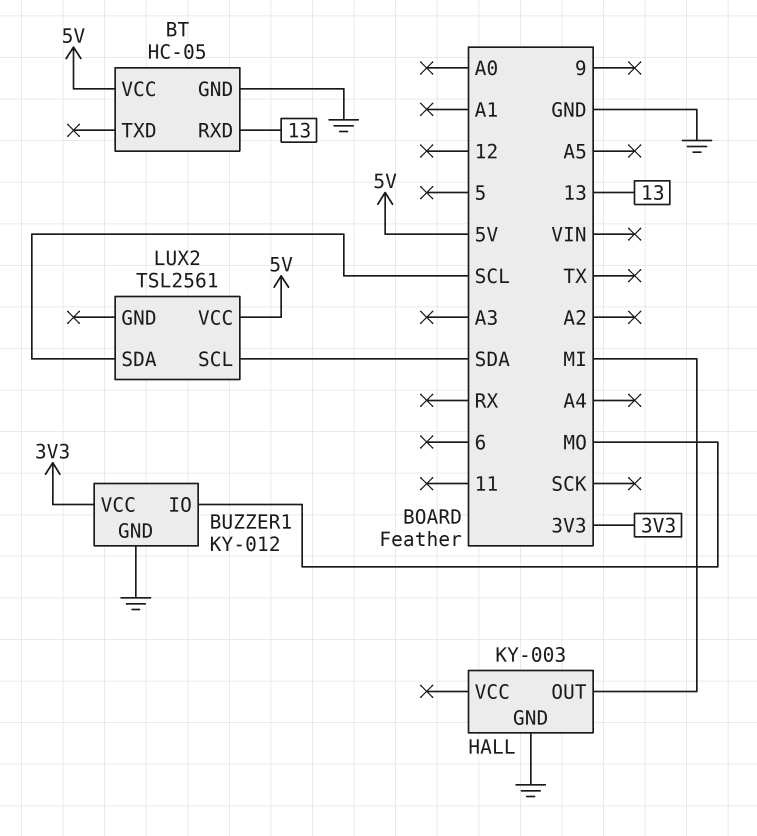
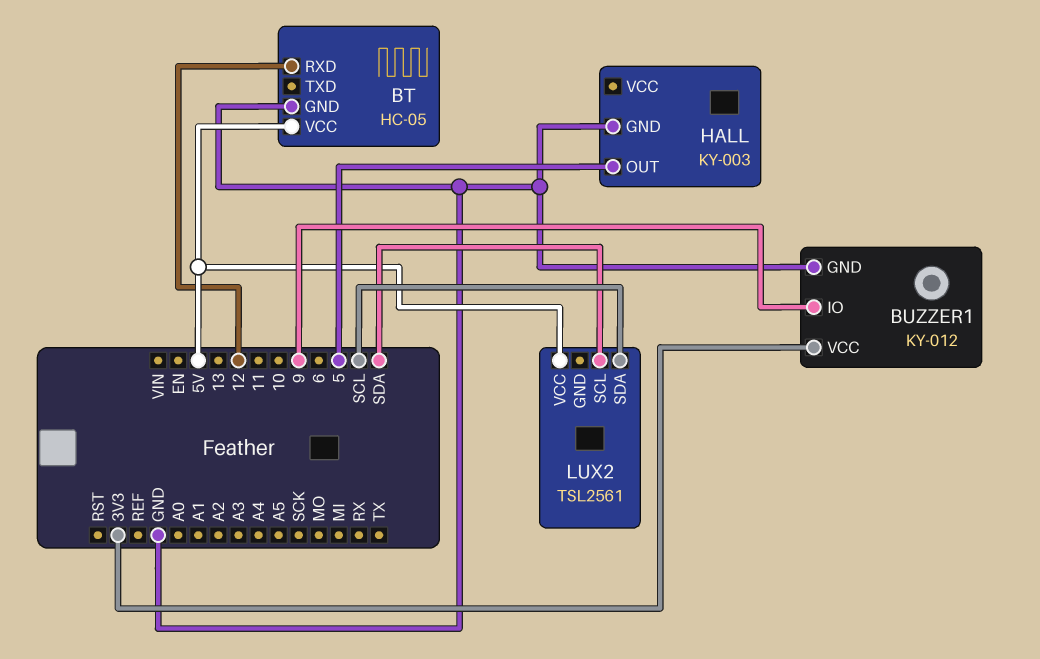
BT pin RXD: 13 -> 12
BUZZER1 pin IO: MO -> 9
HALL pin OUT: MI -> 5

